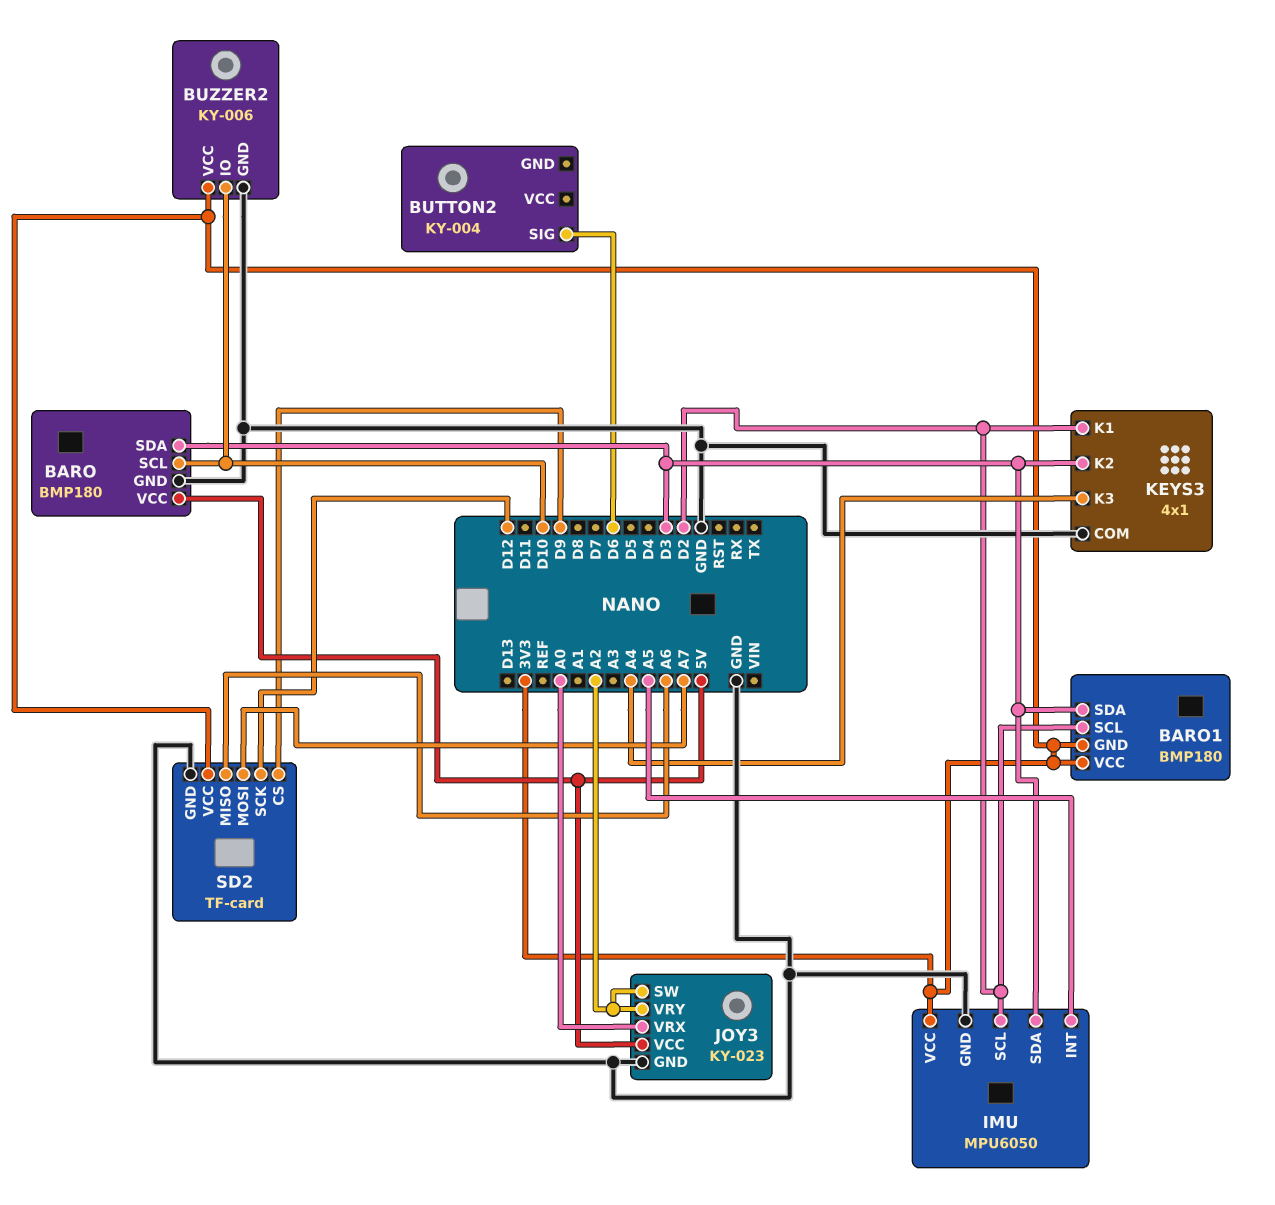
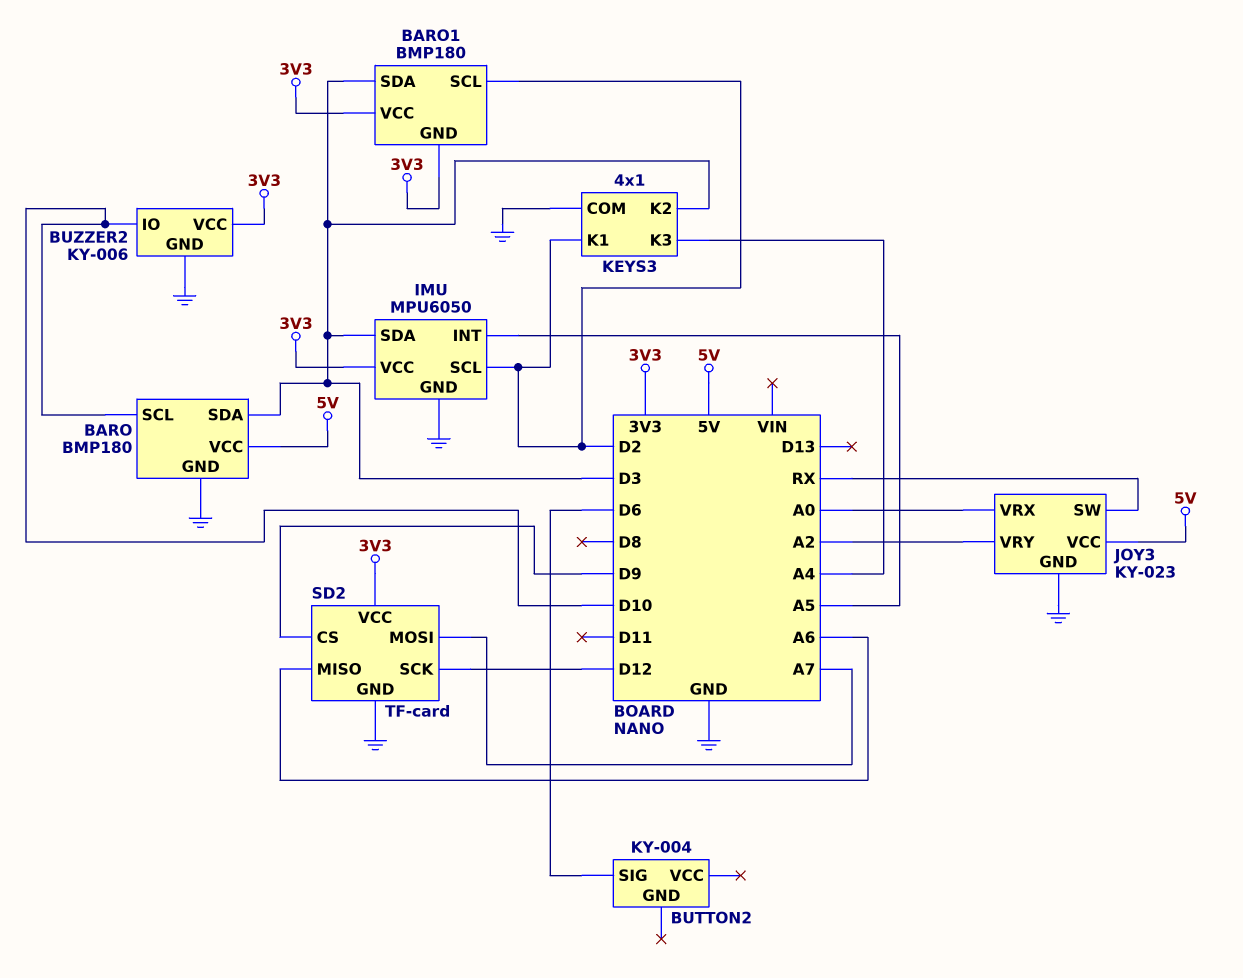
JOY3 pin SW: A2 -> RX

